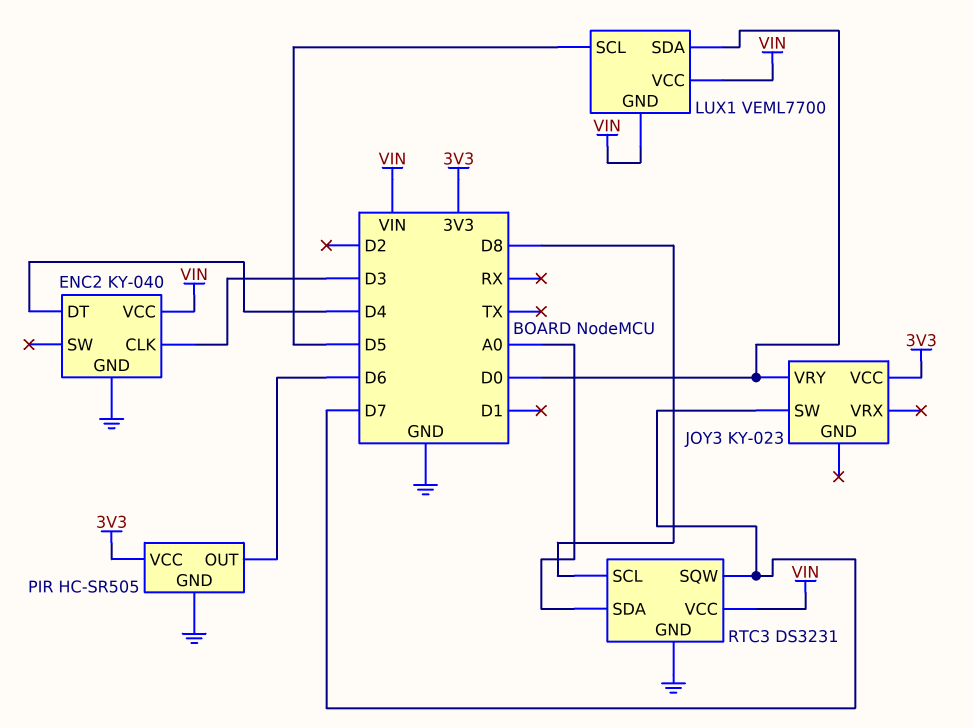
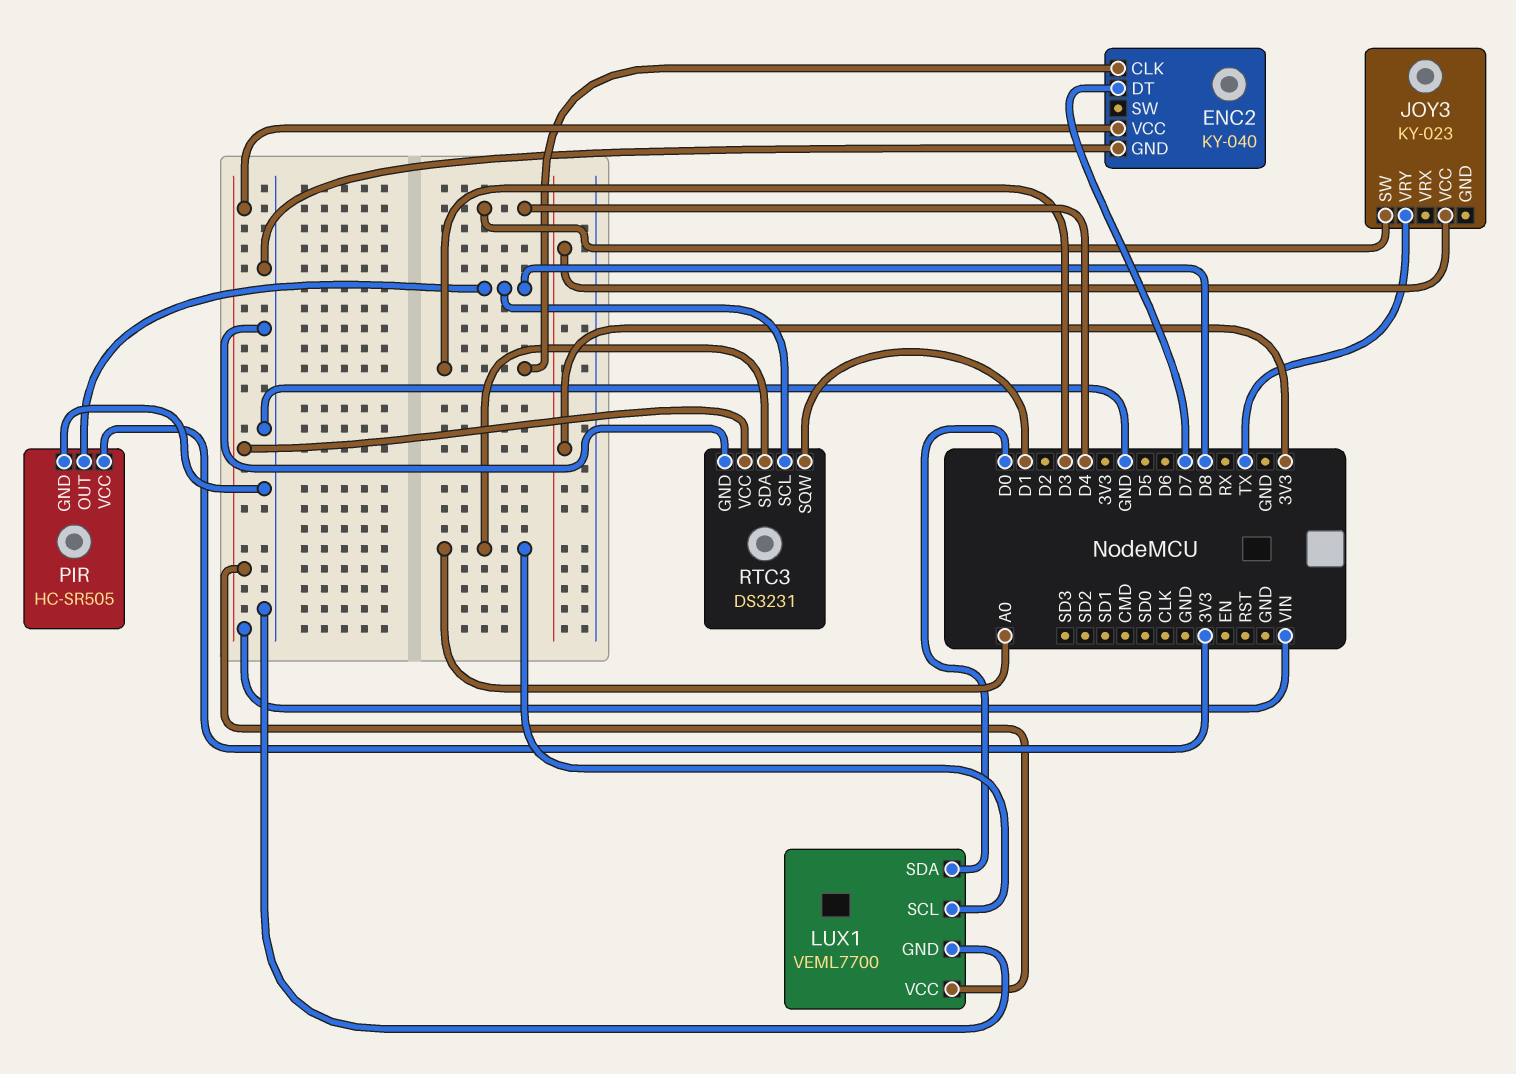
ENC2 pin DT: D4 -> D7
JOY3 pin SW: D7 -> D4
JOY3 pin VRY: D0 -> TX
LUX1 pin GND: VIN -> GND
LUX1 pin SCL: D5 -> A0
PIR pin OUT: D6 -> D8
RTC3 pin SQW: D7 -> D1

